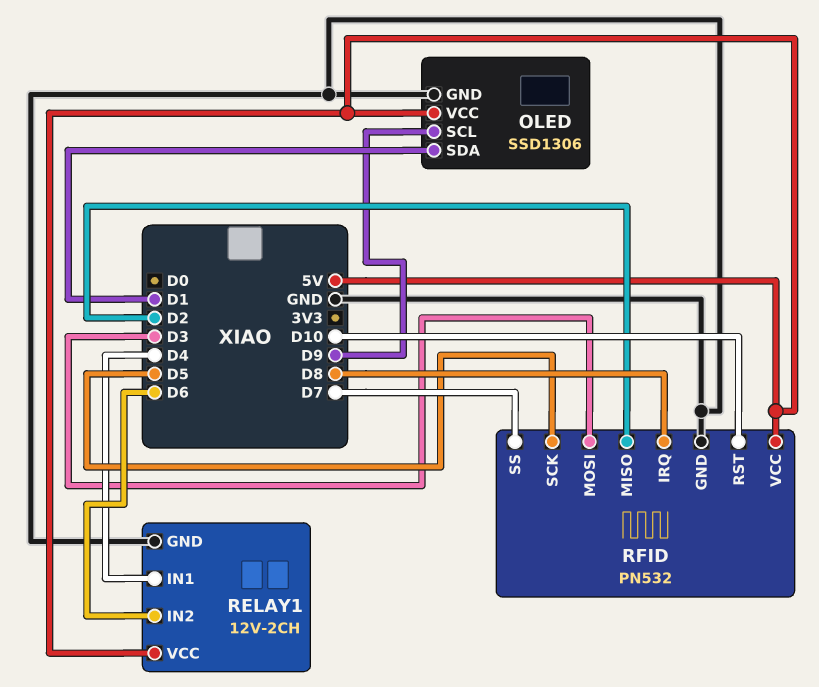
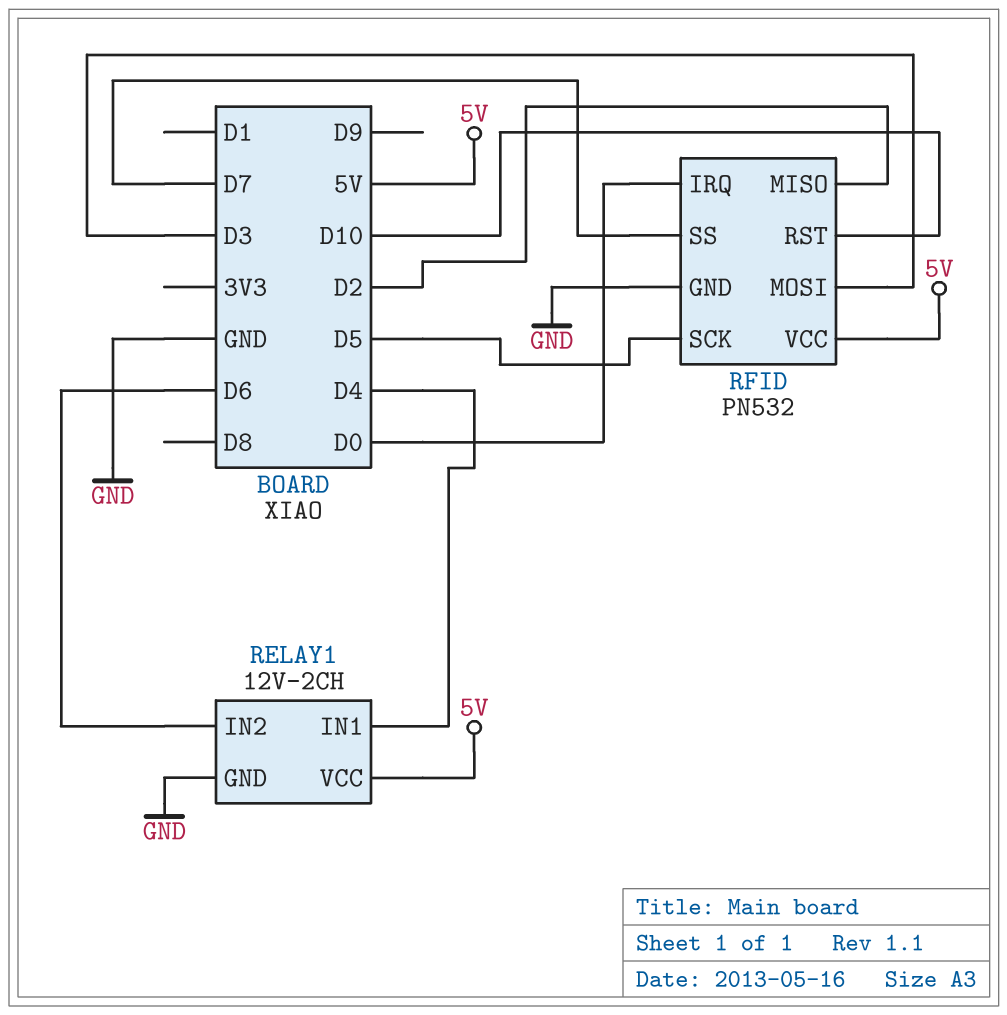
OLED: SSD1306 -> none
OLED pin GND: GND -> none
OLED pin SCL: D9 -> none
OLED pin SDA: D1 -> none
OLED pin VCC: 5V -> none
RFID pin IRQ: D8 -> D0

